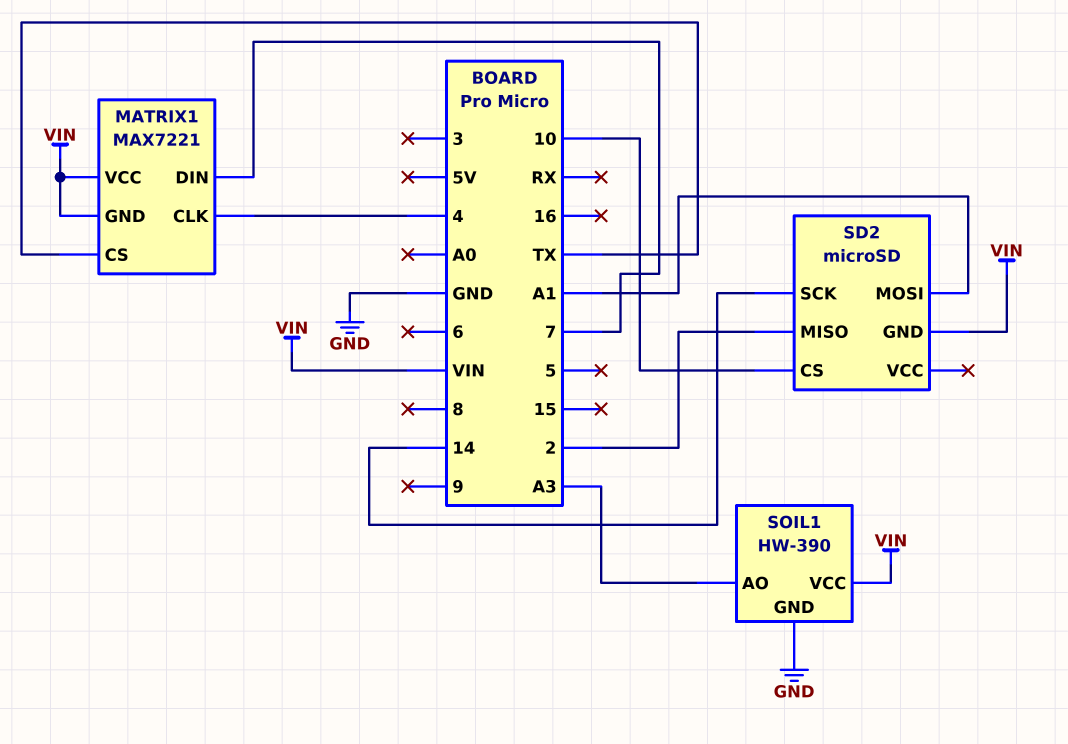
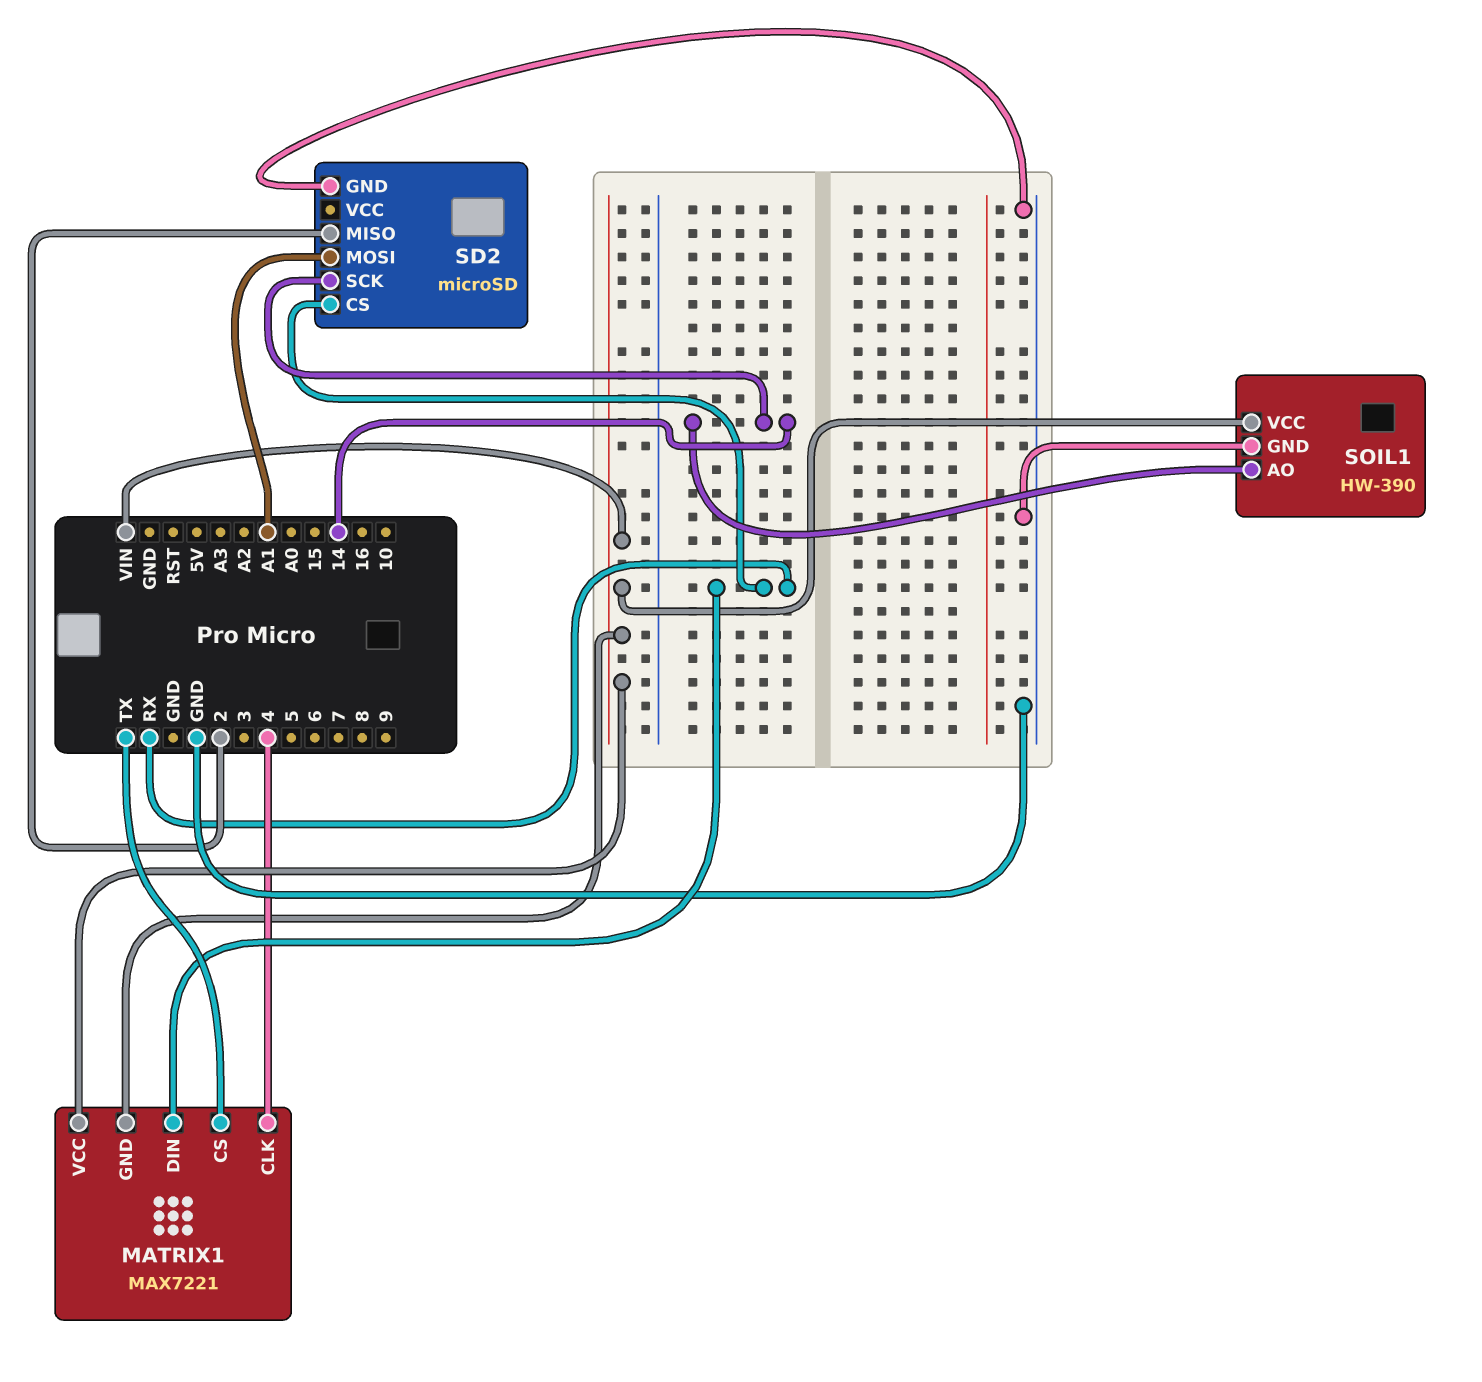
MATRIX1 pin DIN: 7 -> RX
SD2 pin CS: 10 -> RX
SD2 pin GND: VIN -> GND
SOIL1 pin AO: A3 -> 14

